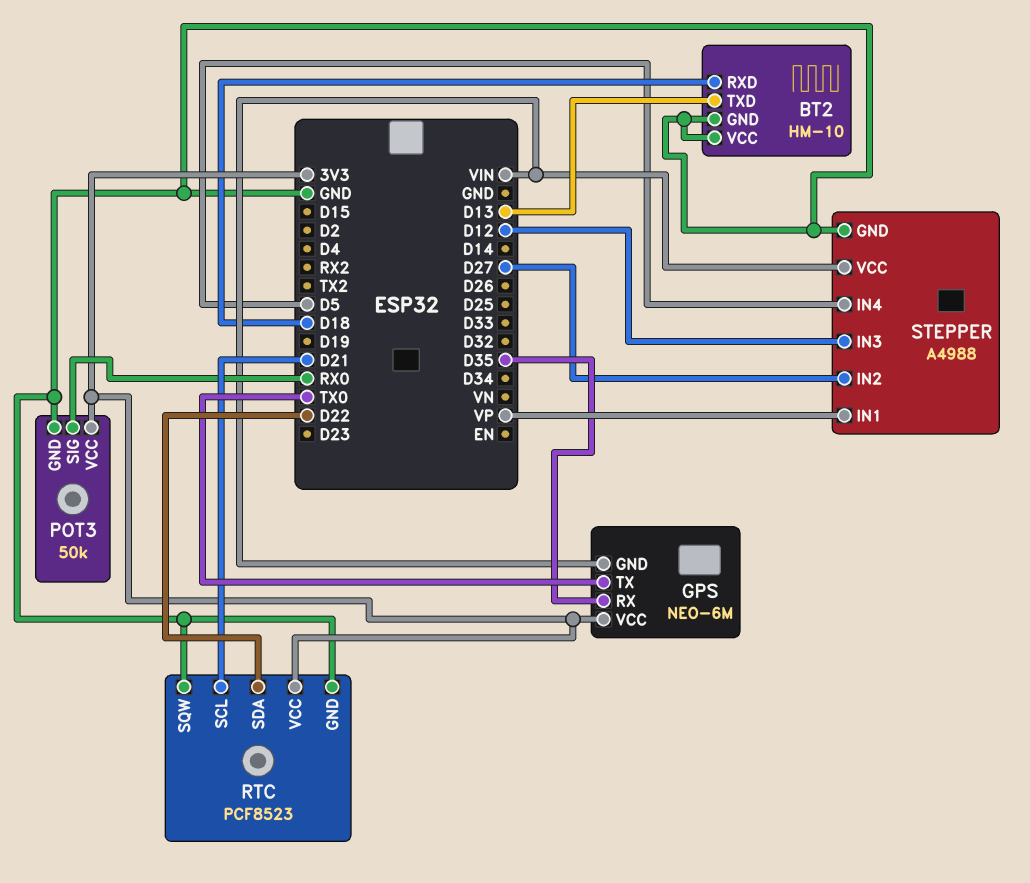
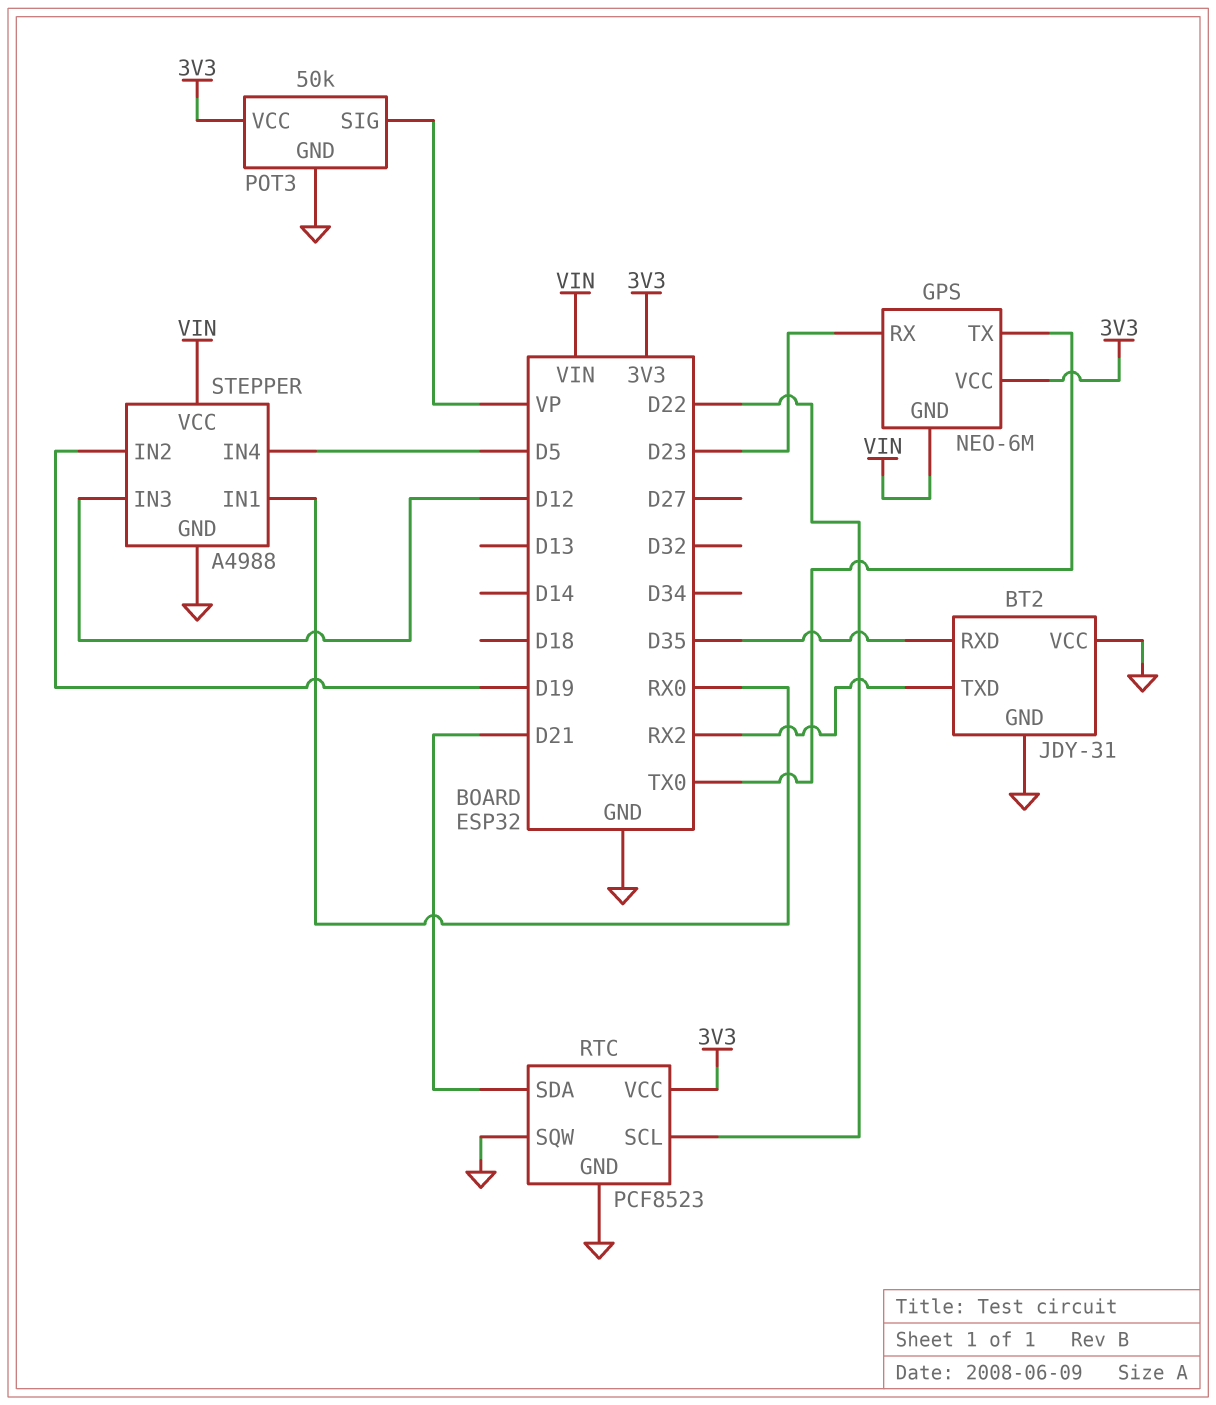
BT2: HM-10 -> JDY-31
BT2 pin RXD: D18 -> D35
BT2 pin TXD: D13 -> RX2
GPS pin RX: D35 -> D23
POT3 pin SIG: RX0 -> VP
RTC pin SCL: D21 -> D22
RTC pin SDA: D22 -> D21
STEPPER pin IN1: VP -> RX0
STEPPER pin IN2: D27 -> D19

